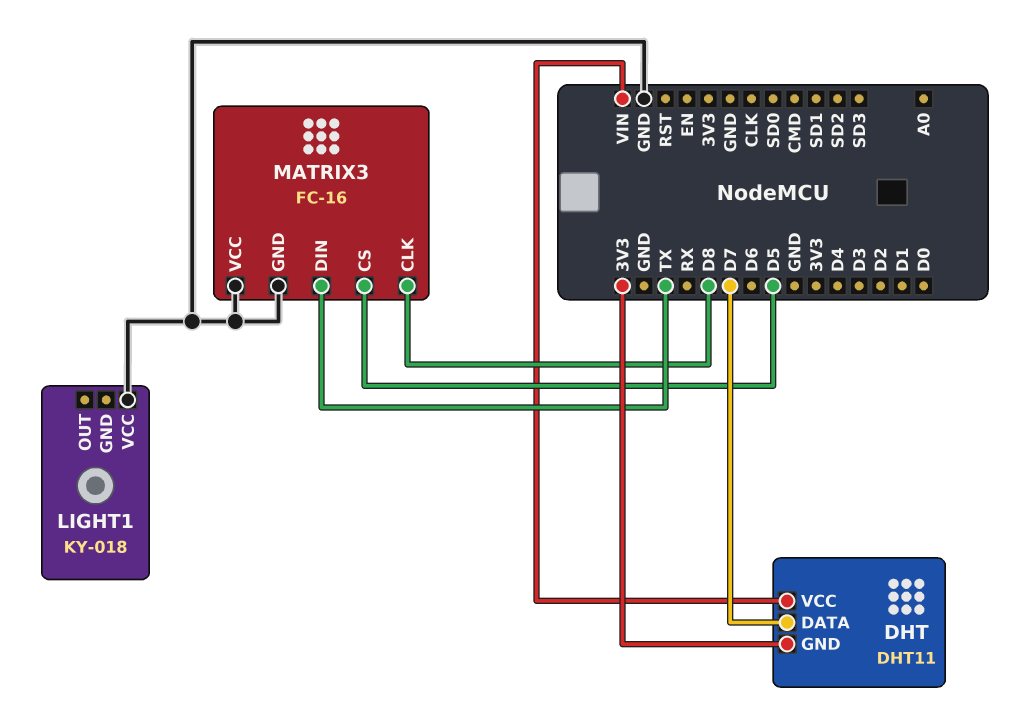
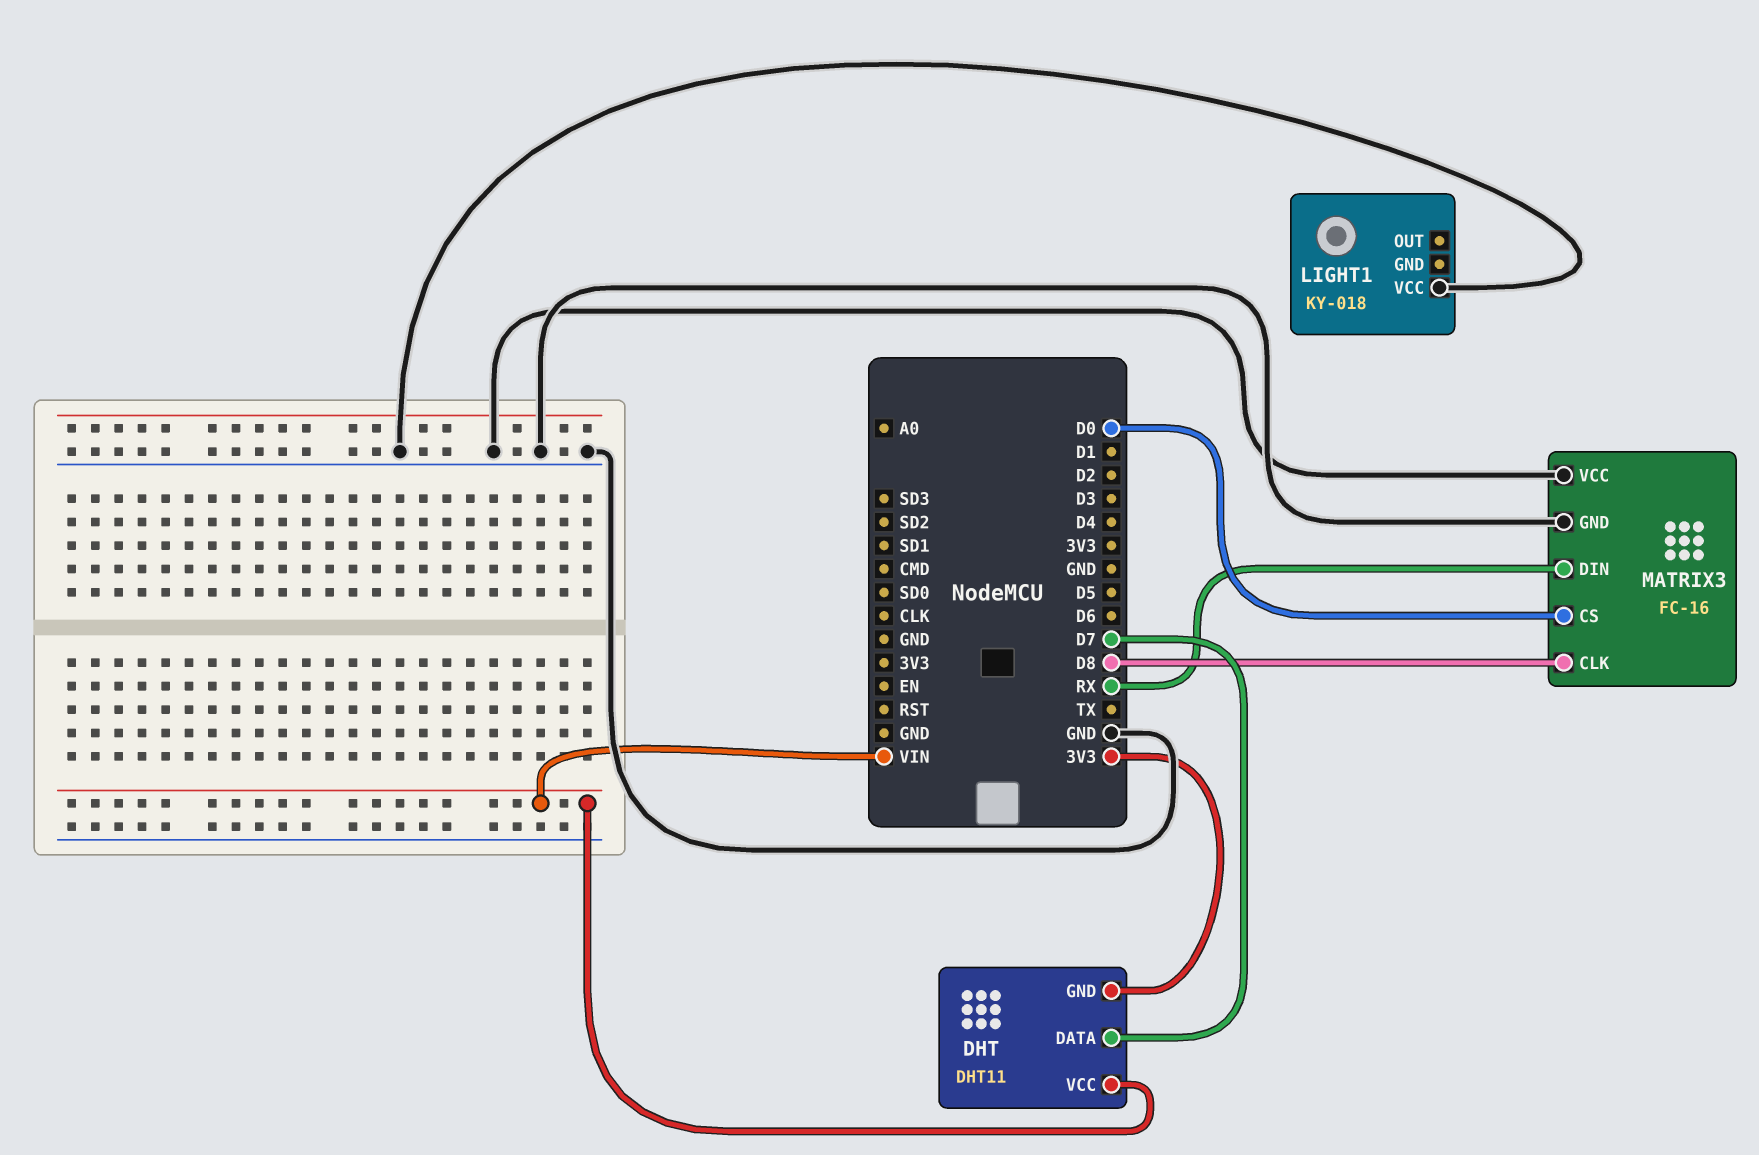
MATRIX3 pin CS: D5 -> D0
MATRIX3 pin DIN: TX -> RX

